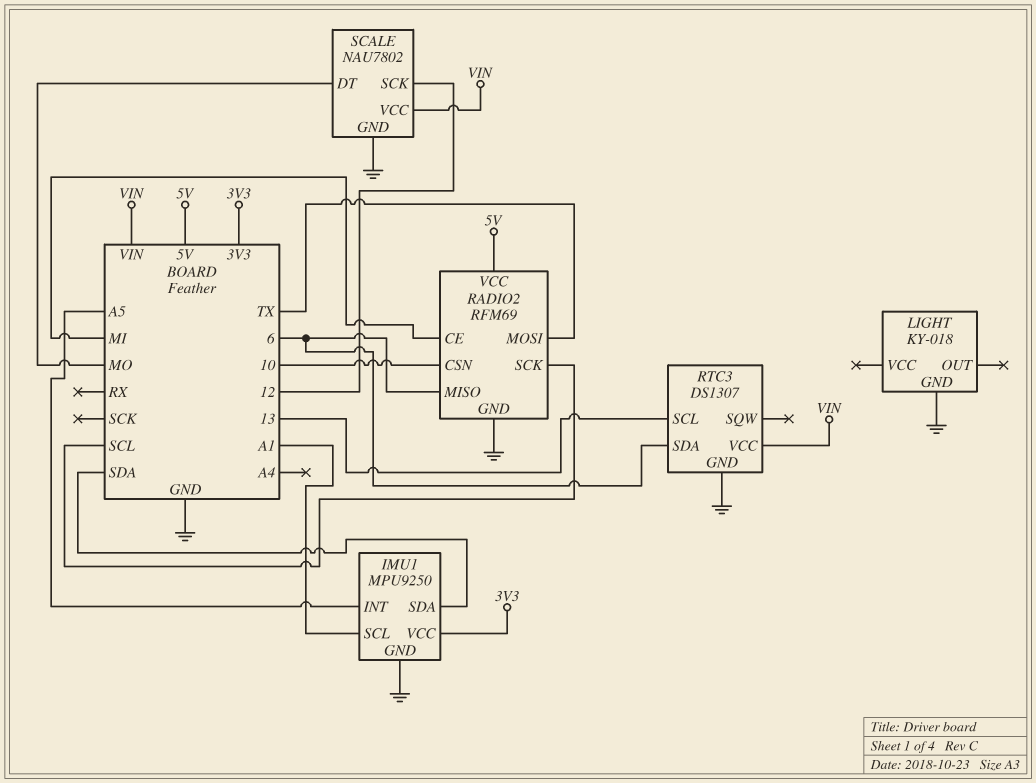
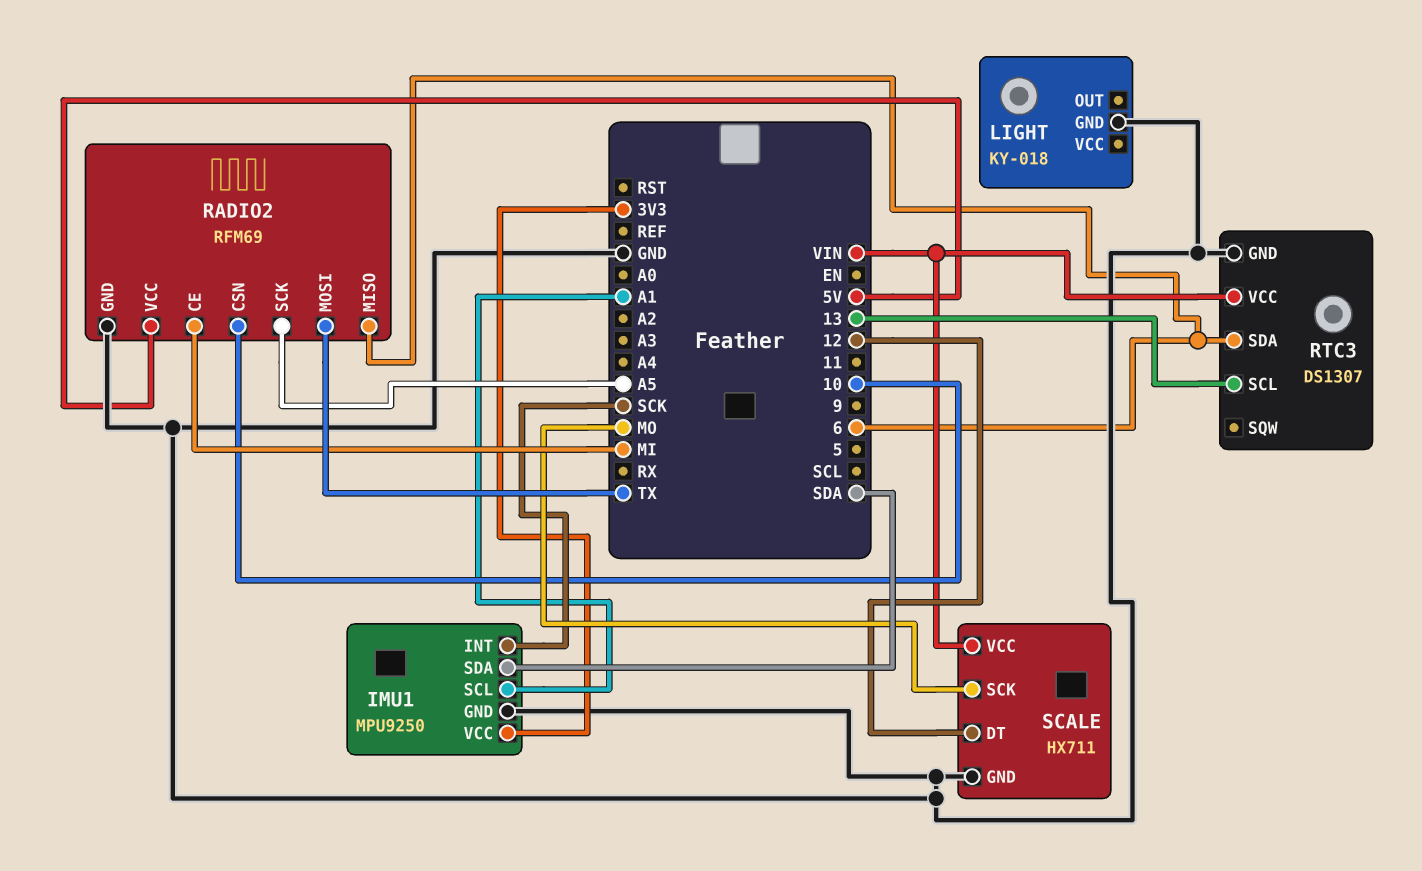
IMU1 pin INT: A5 -> SCK
RADIO2 pin SCK: SCL -> A5
SCALE: NAU7802 -> HX711
SCALE pin DT: MO -> 12
SCALE pin SCK: 12 -> MO

